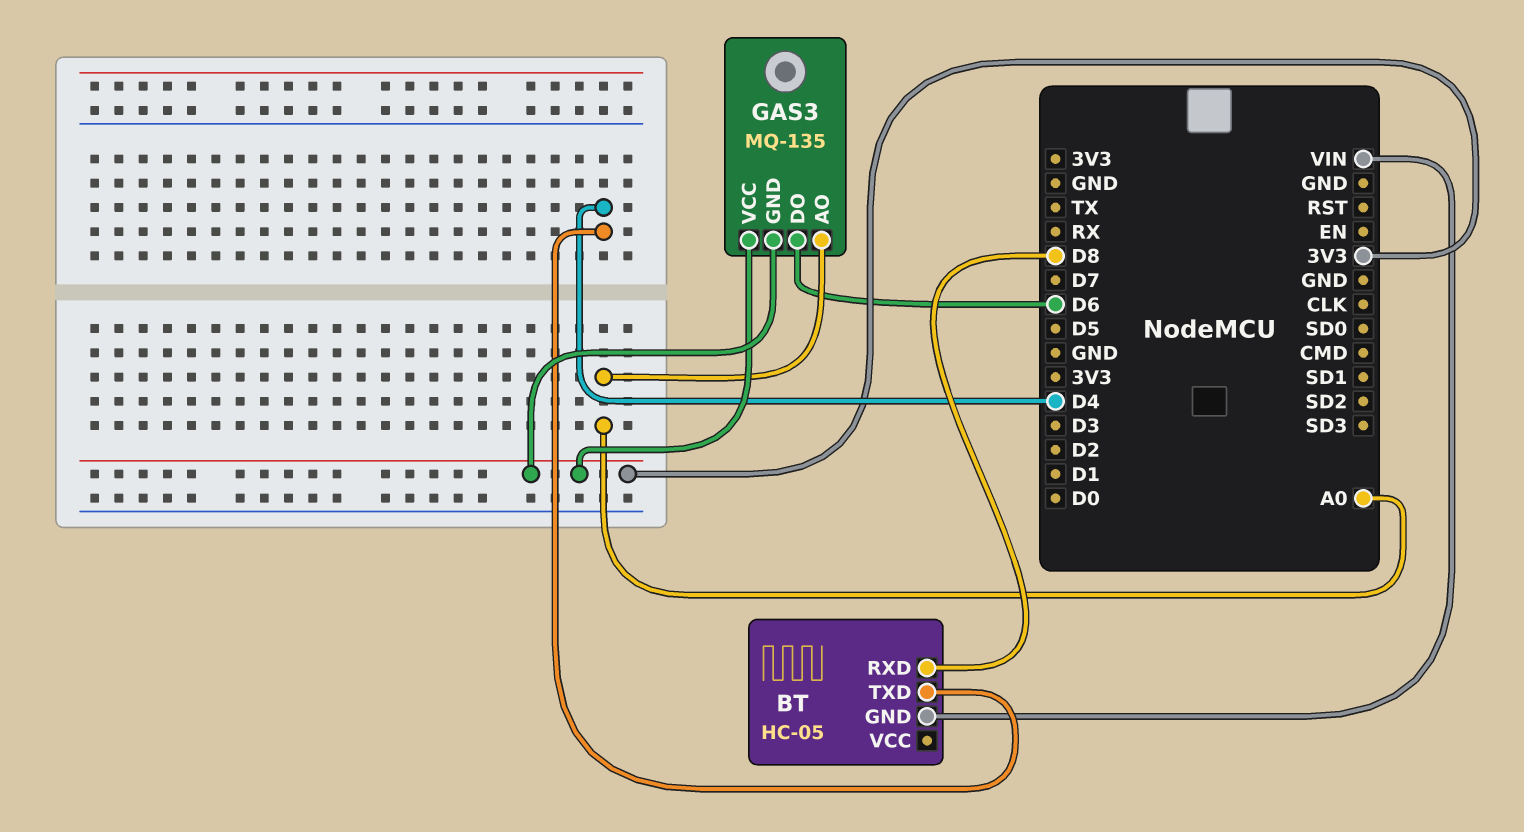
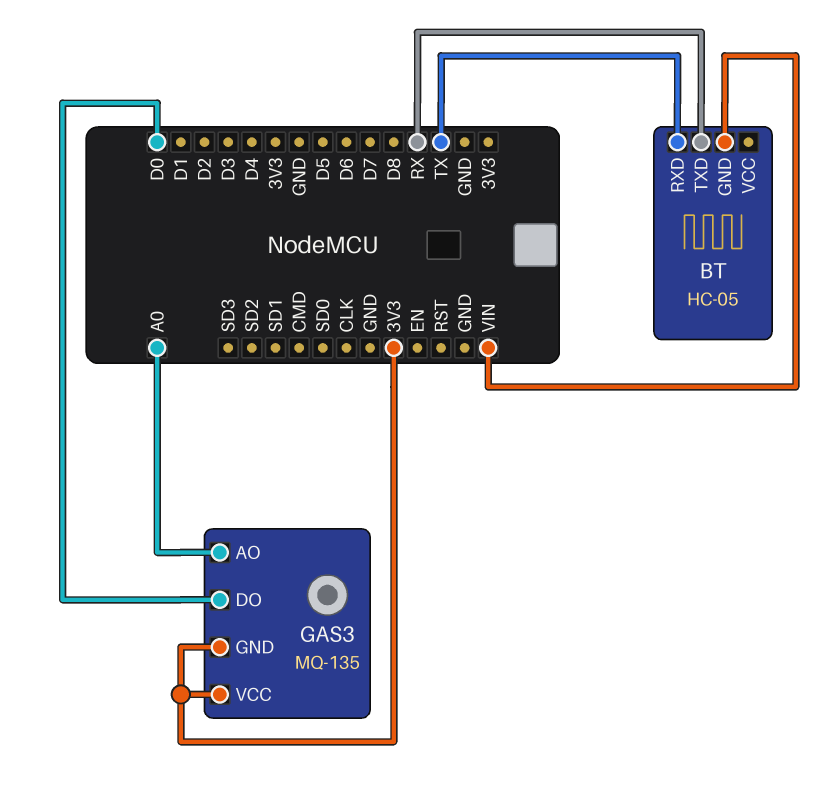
BT pin RXD: D8 -> TX
BT pin TXD: D4 -> RX
GAS3 pin DO: D6 -> D0

